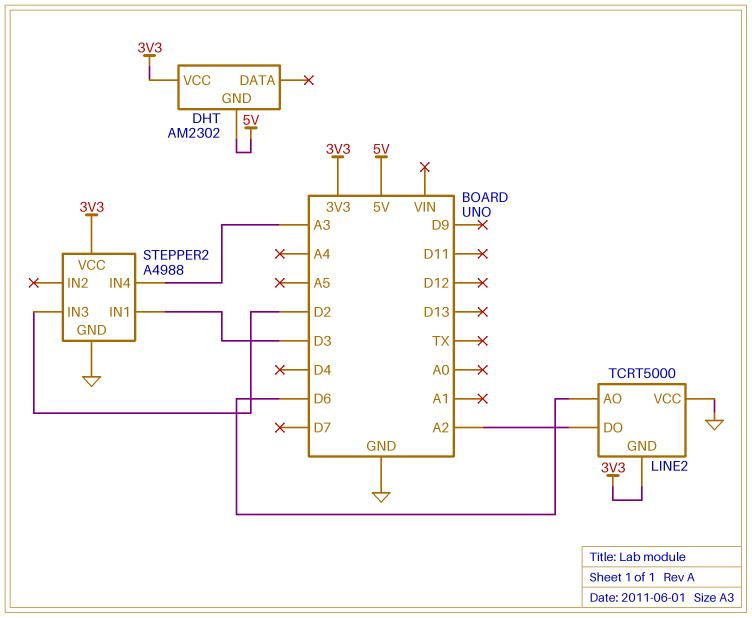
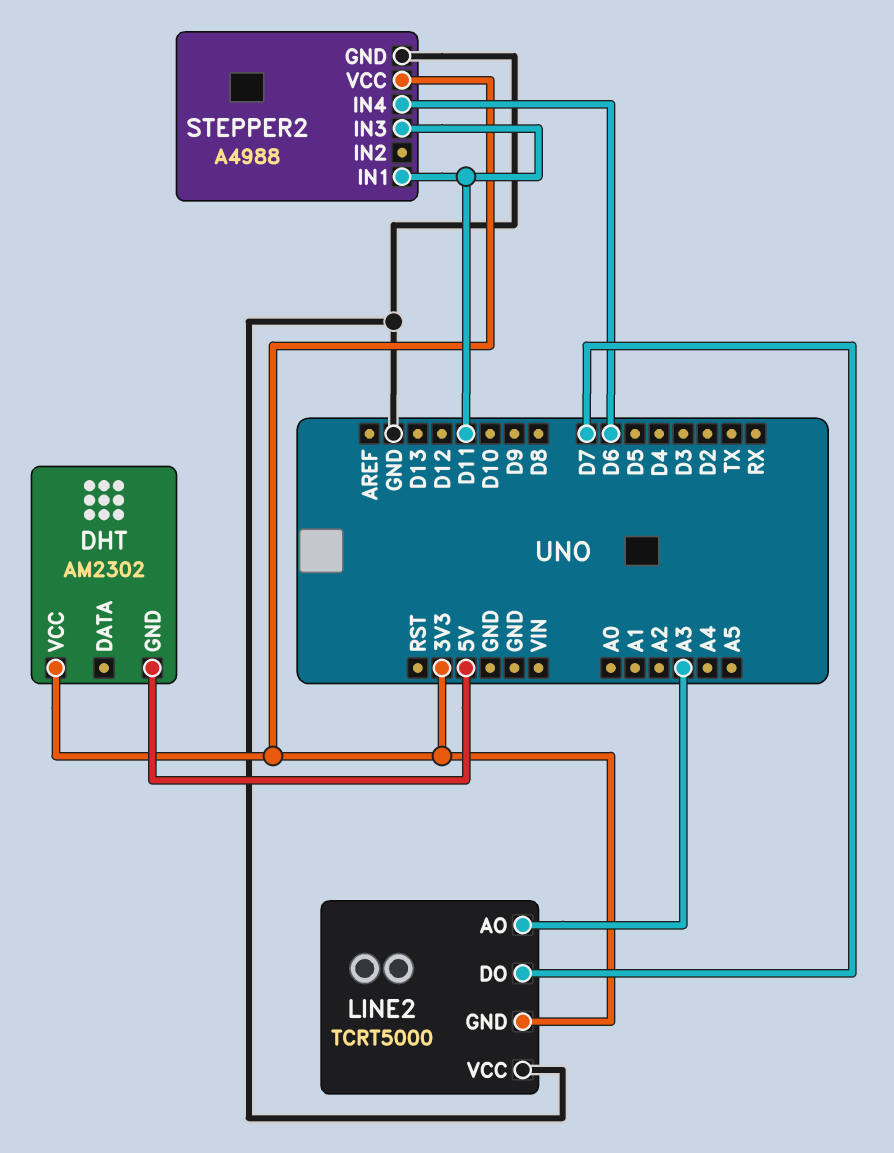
LINE2 pin AO: D6 -> A3
LINE2 pin DO: A2 -> D7
STEPPER2 pin IN1: D3 -> D11
STEPPER2 pin IN3: D2 -> D11
STEPPER2 pin IN4: A3 -> D6

